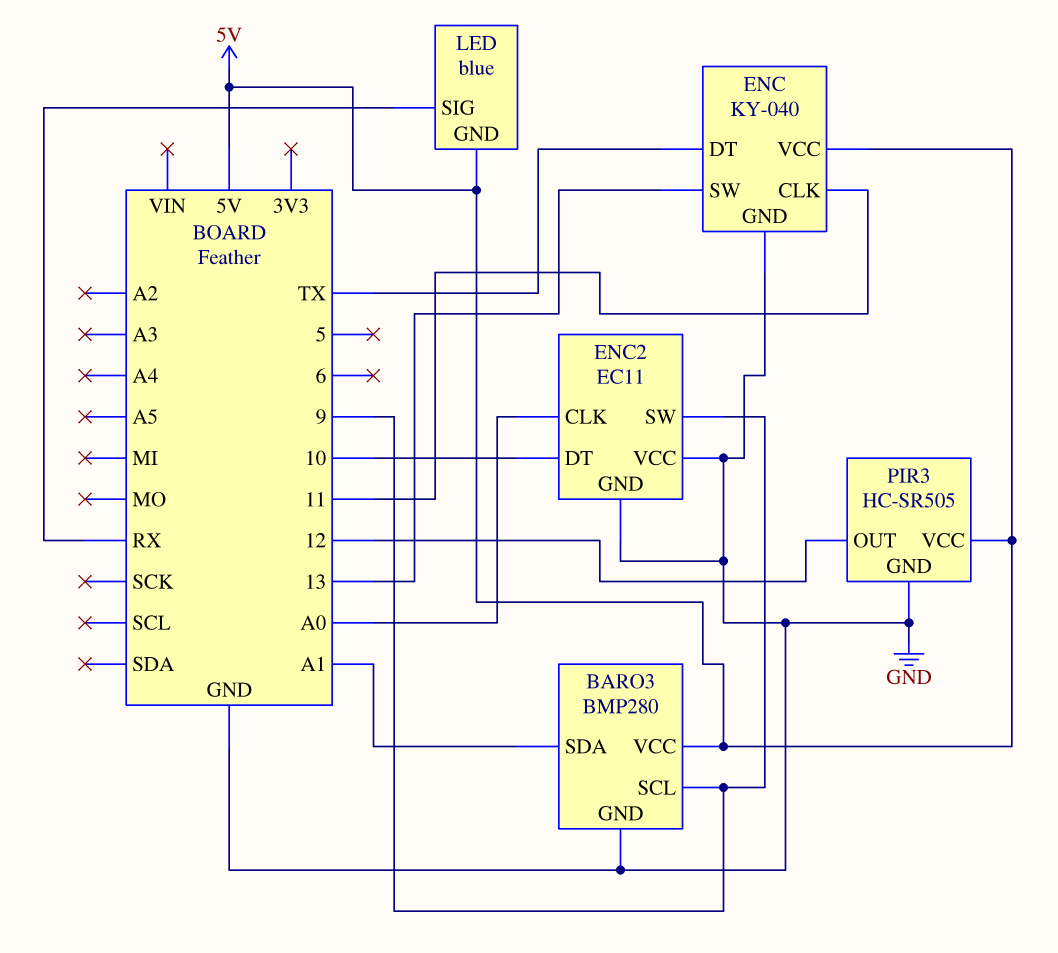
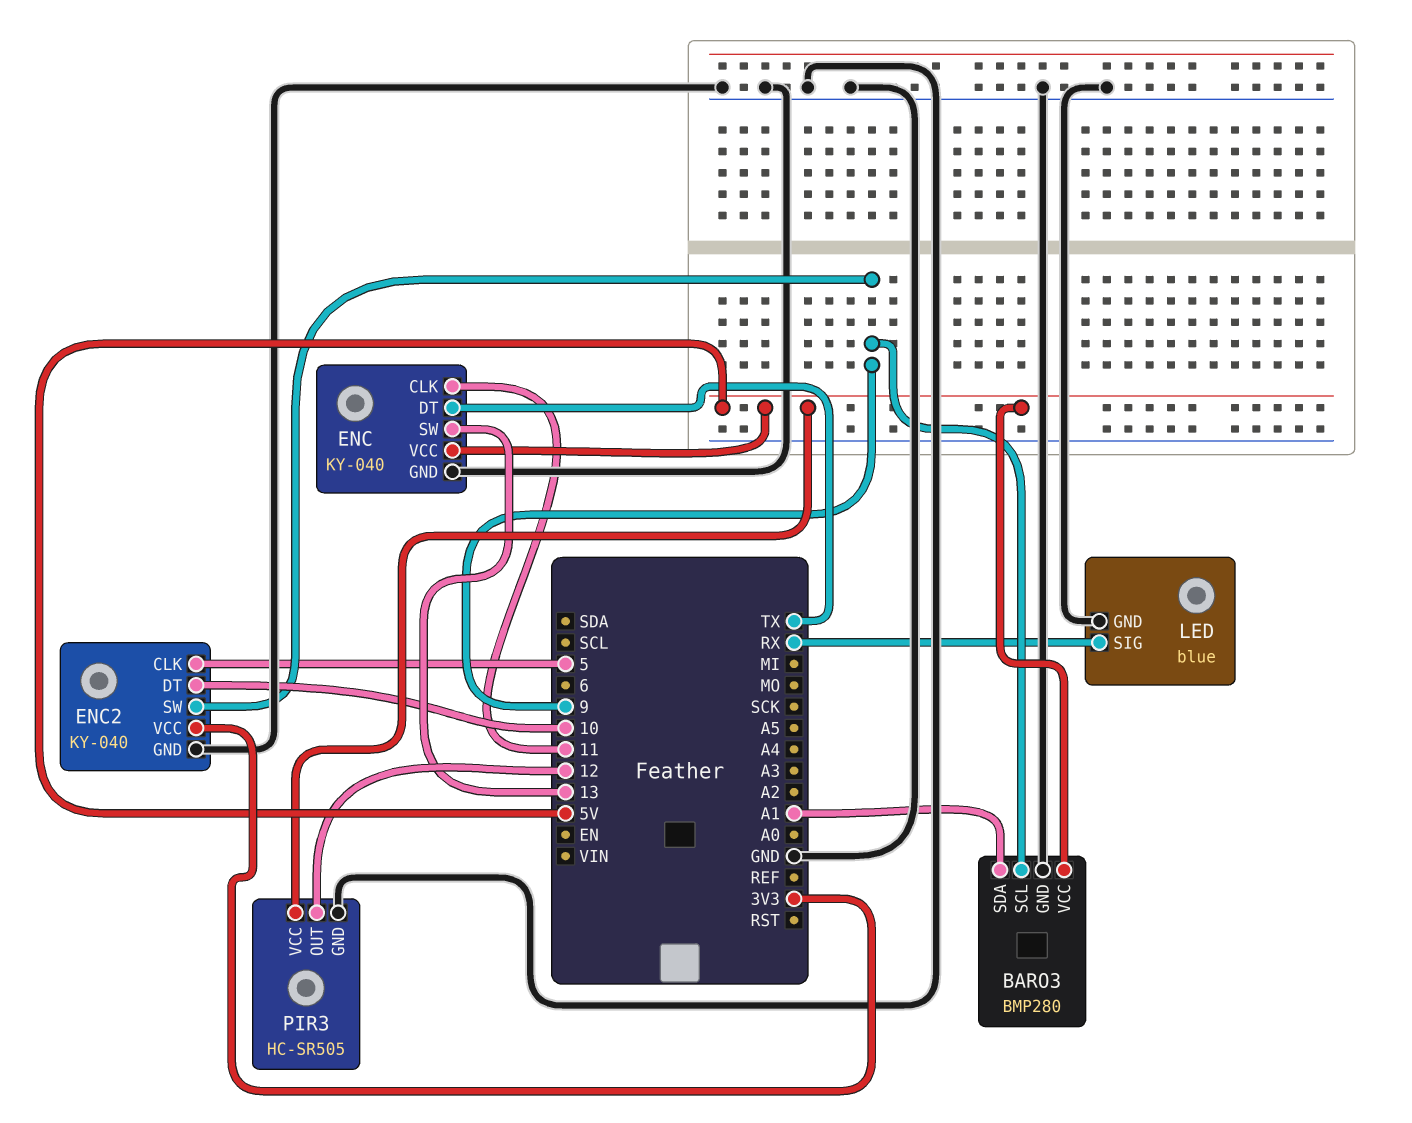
ENC2: EC11 -> KY-040
ENC2 pin CLK: A0 -> 5
ENC2 pin VCC: GND -> 3V3
LED pin GND: 5V -> GND

